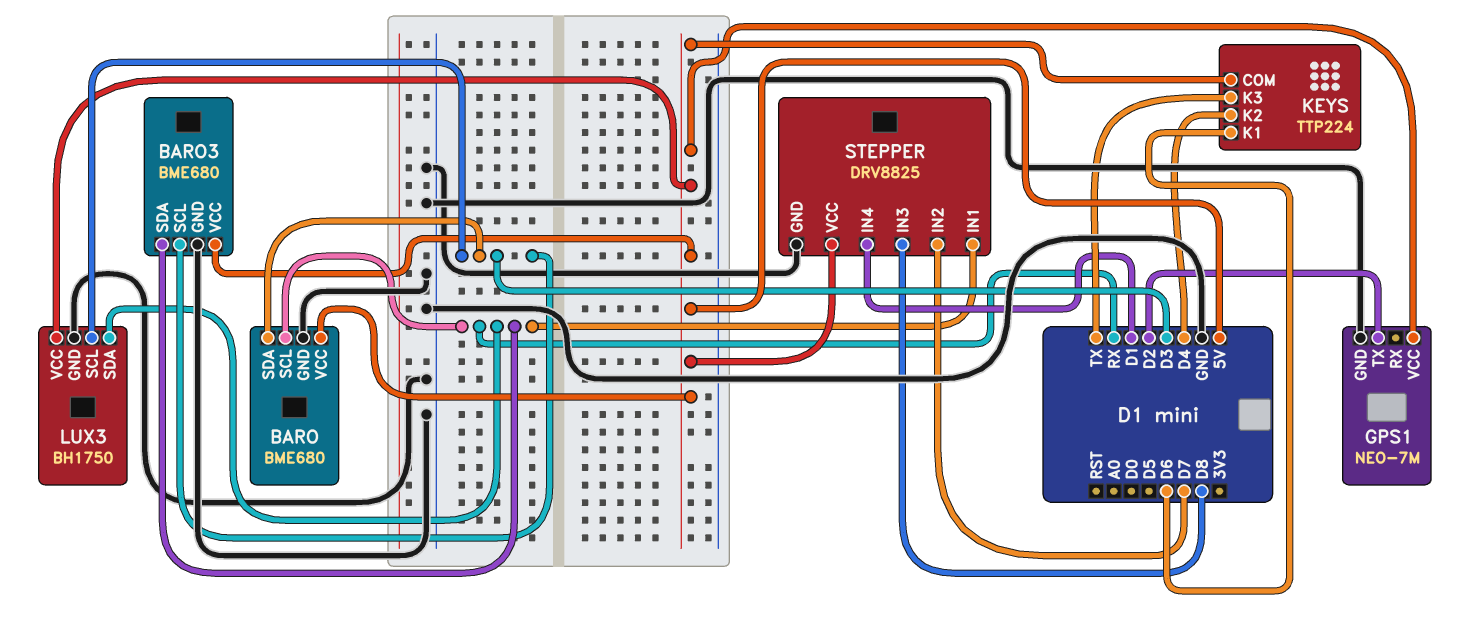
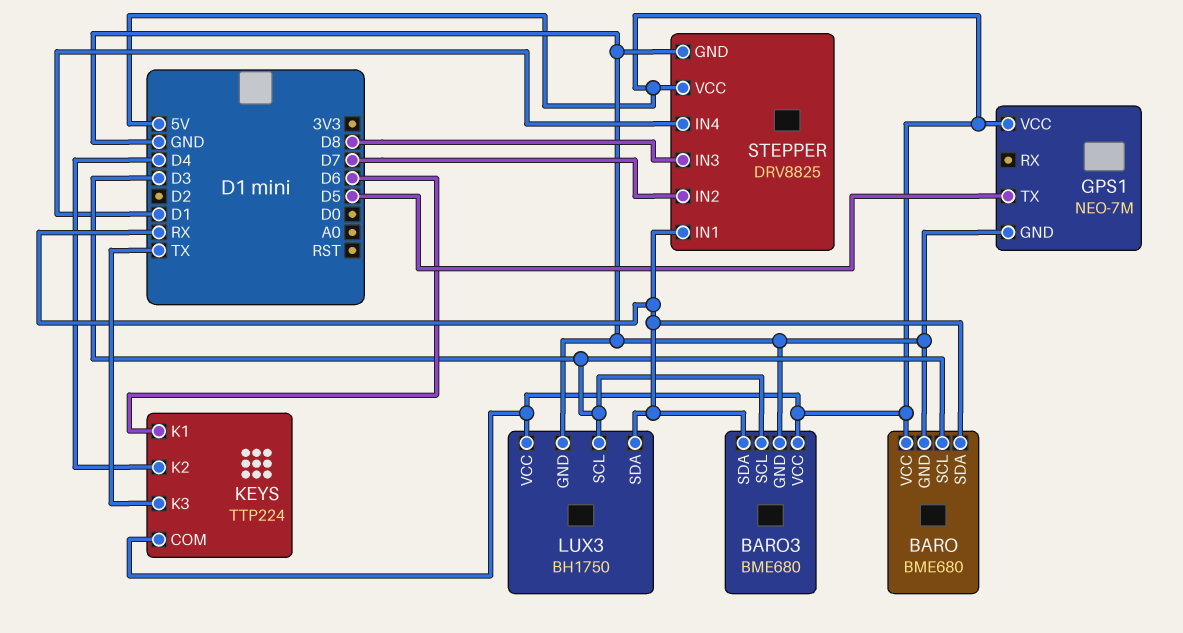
BARO pin SCL: RX -> D3
BARO pin SDA: D3 -> RX
GPS1 pin TX: D2 -> D5

